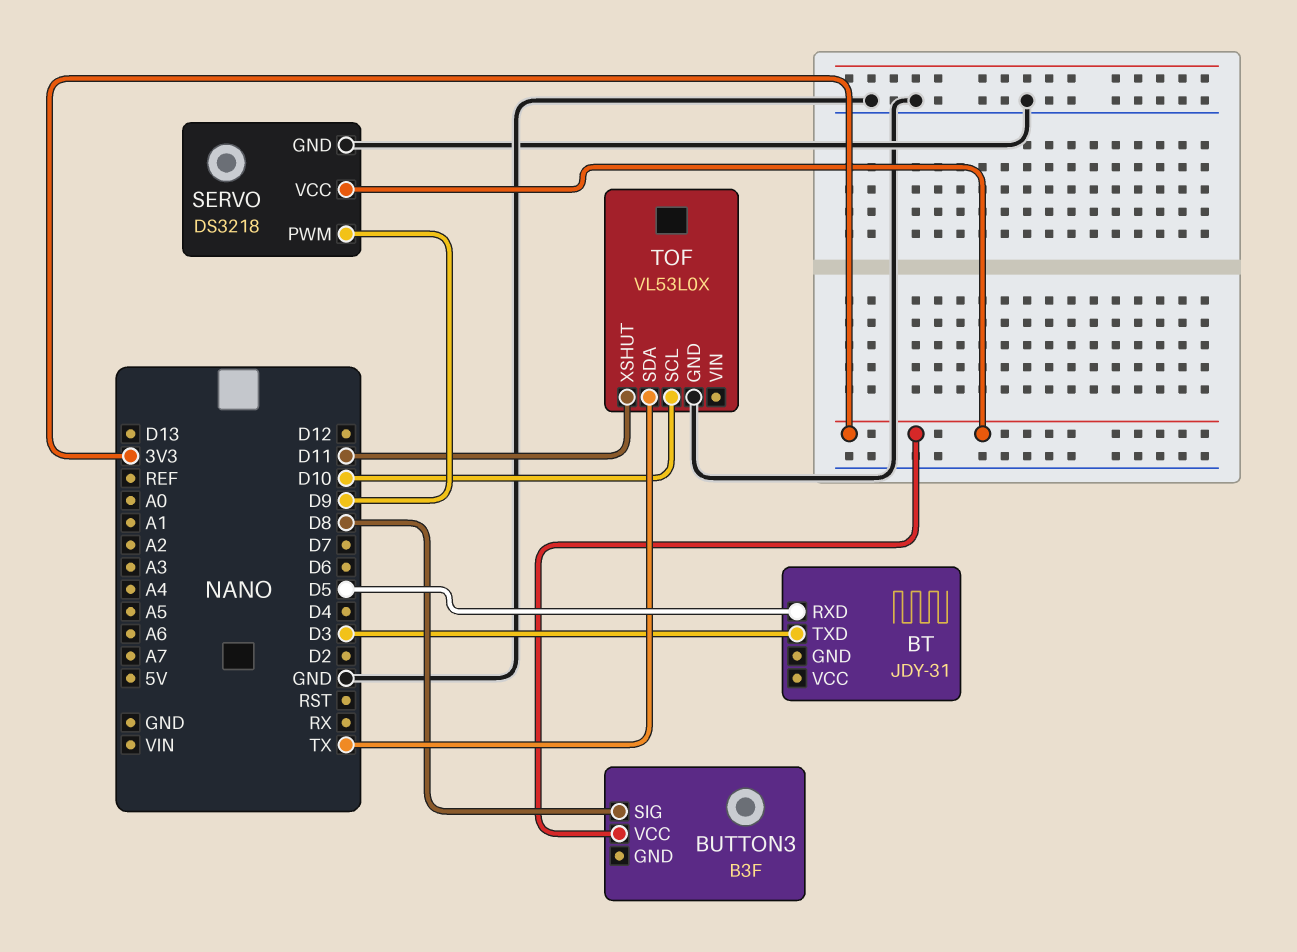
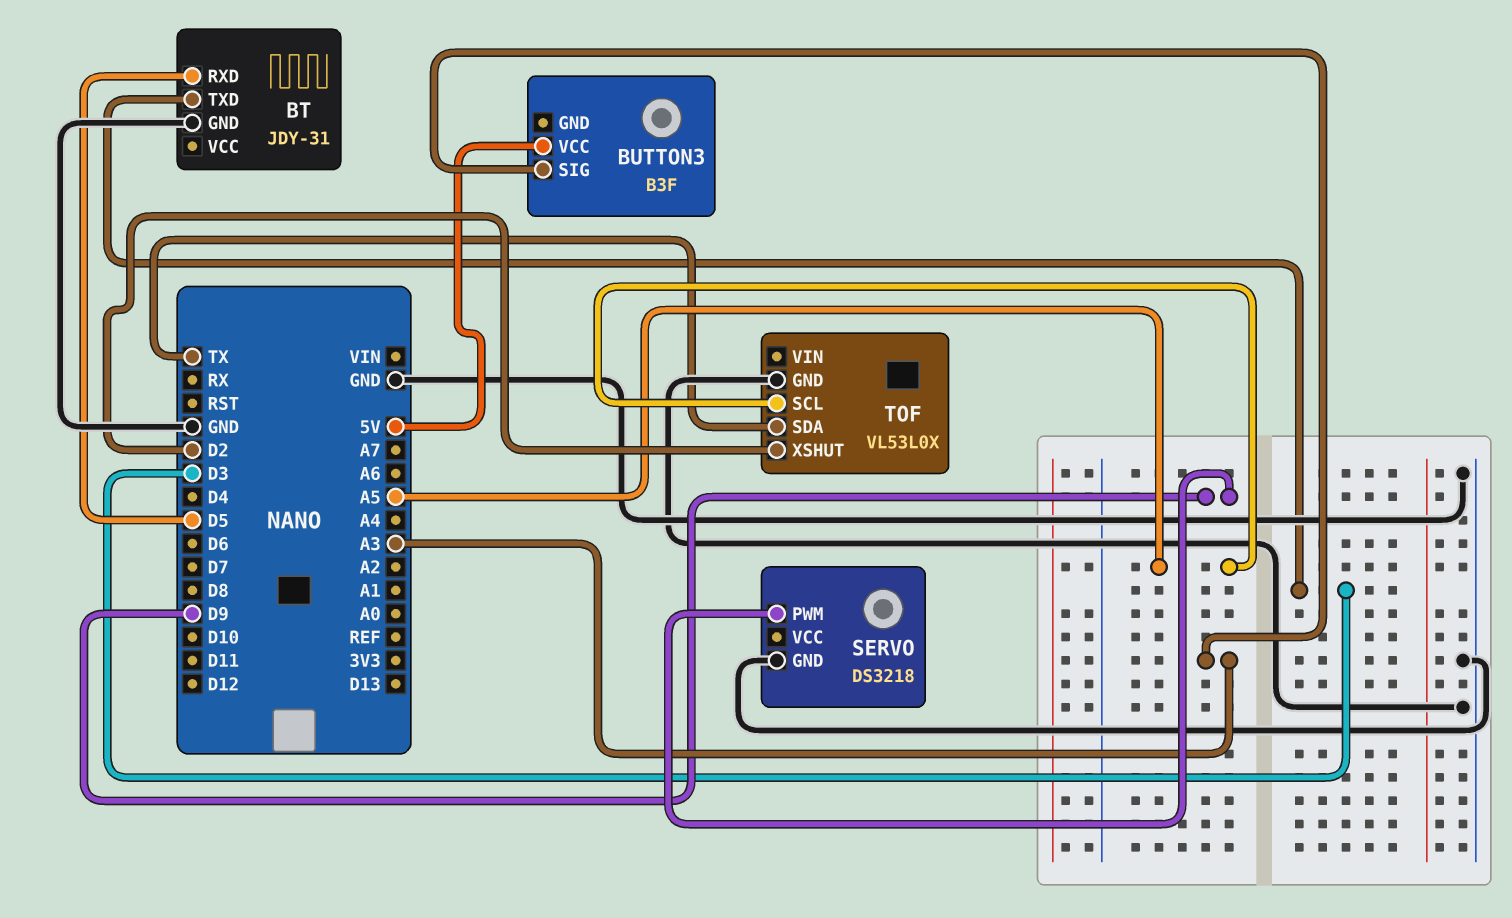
BT pin GND: none -> GND
BUTTON3 pin SIG: D8 -> A3
BUTTON3 pin VCC: 3V3 -> 5V
SERVO pin VCC: 3V3 -> none
TOF pin SCL: D10 -> A5
TOF pin XSHUT: D11 -> D2

